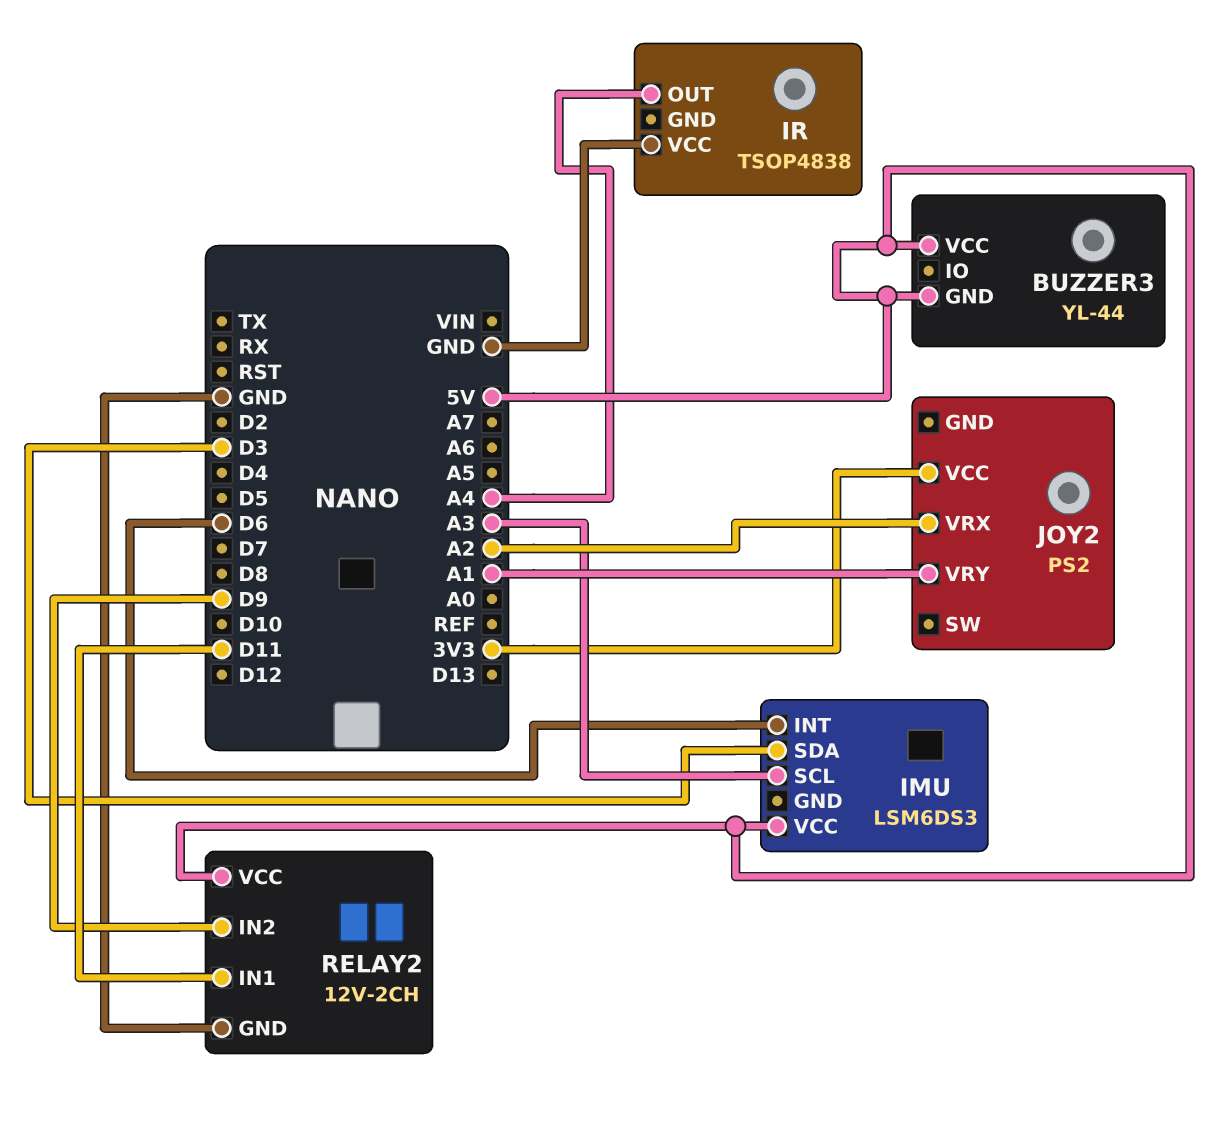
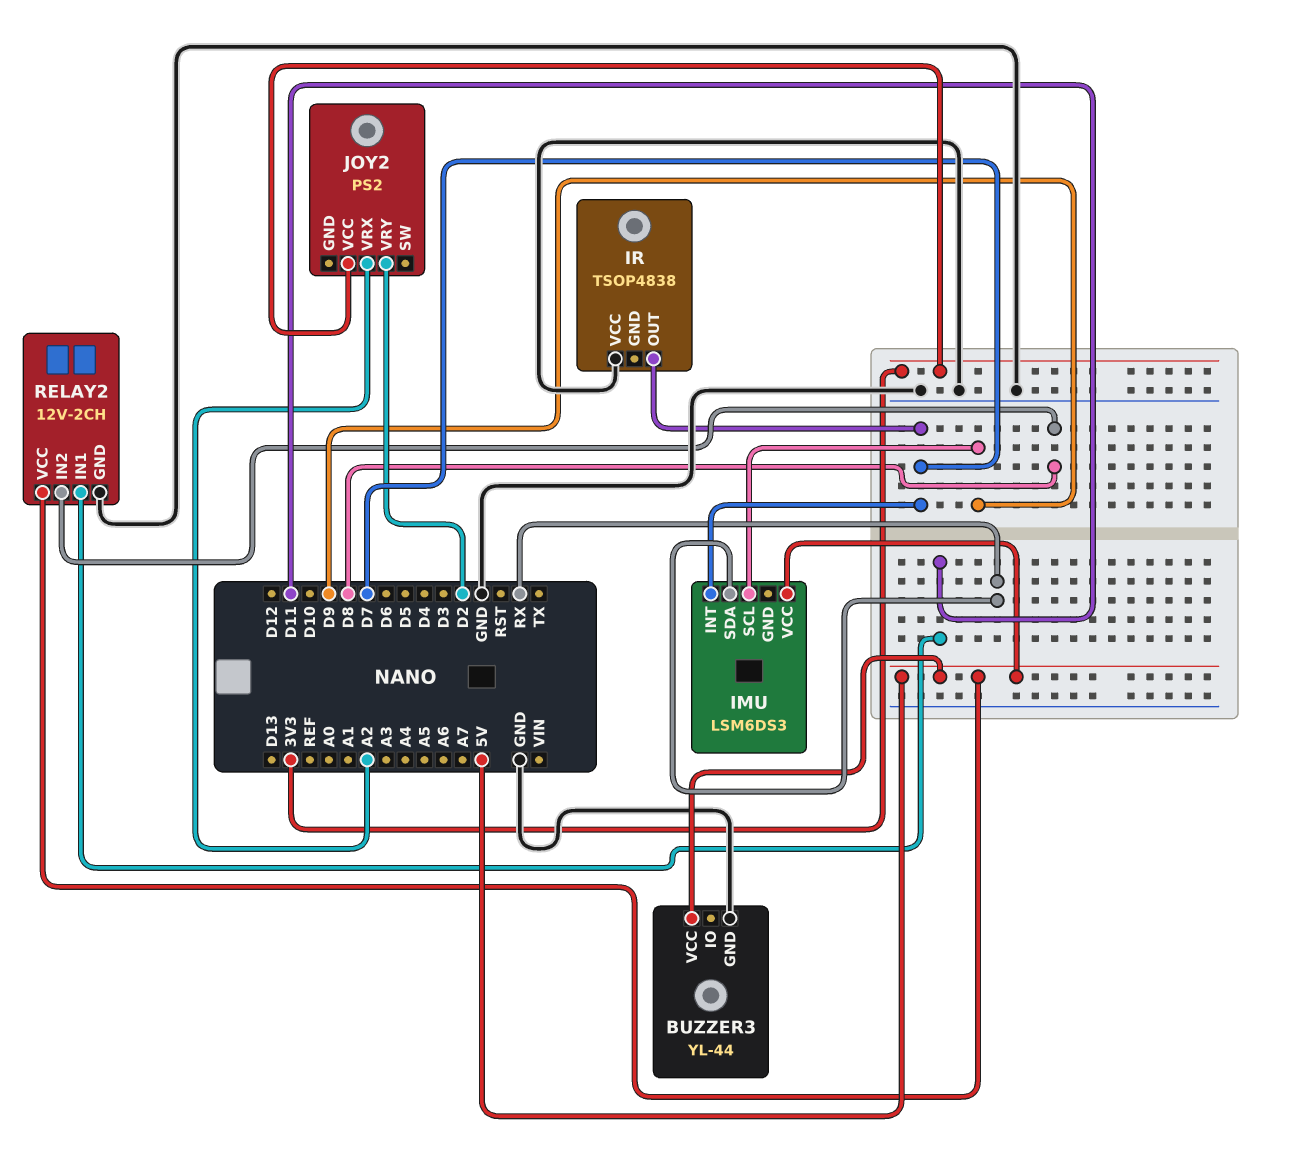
BUZZER3 pin GND: 5V -> GND
IMU pin INT: D6 -> D7
IMU pin SCL: A3 -> D9
IMU pin SDA: D3 -> RX
IR pin OUT: A4 -> D7
JOY2 pin VRY: A1 -> D2
RELAY2 pin IN2: D9 -> D8

